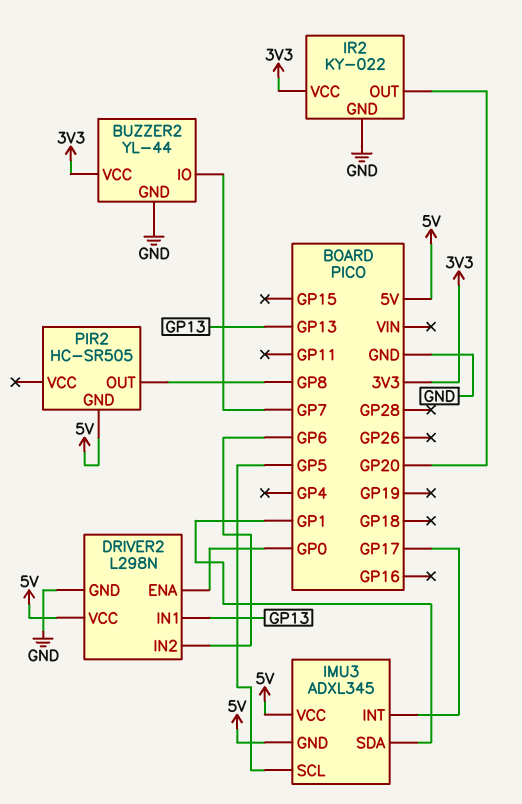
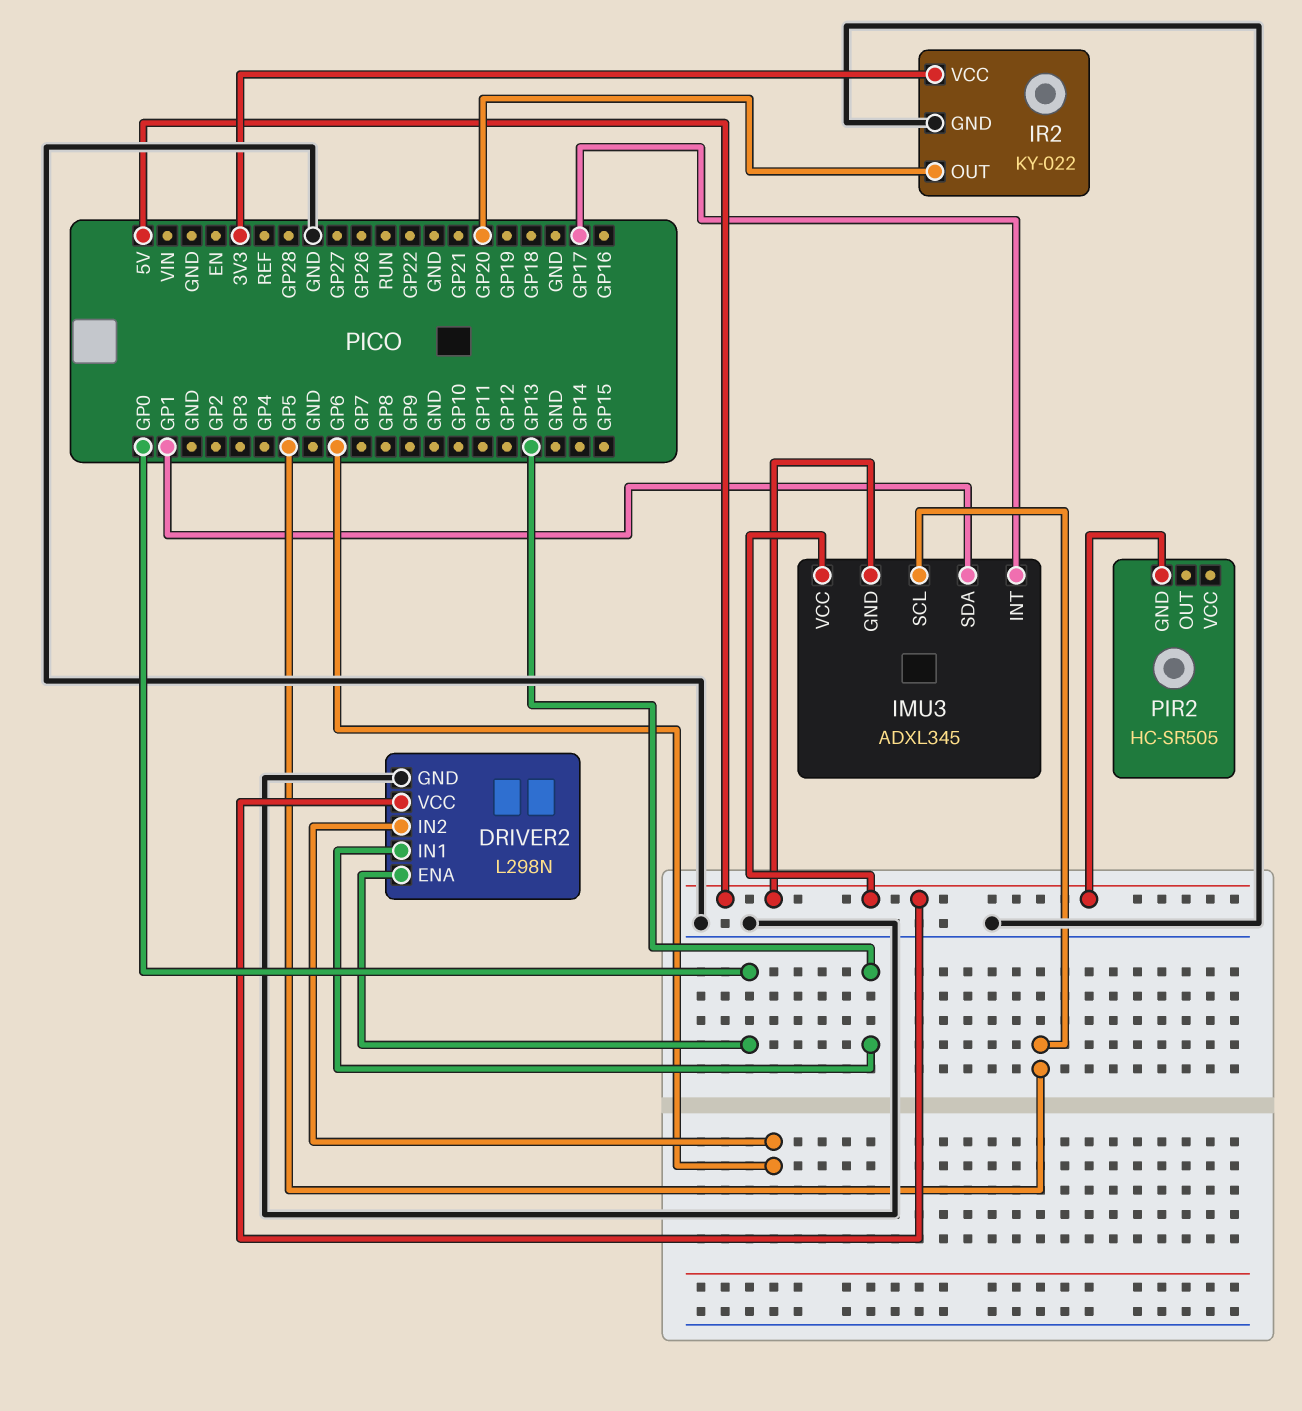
BUZZER2: YL-44 -> none
BUZZER2 pin GND: GND -> none
BUZZER2 pin IO: GP7 -> none
BUZZER2 pin VCC: 3V3 -> none
PIR2 pin OUT: GP8 -> none

